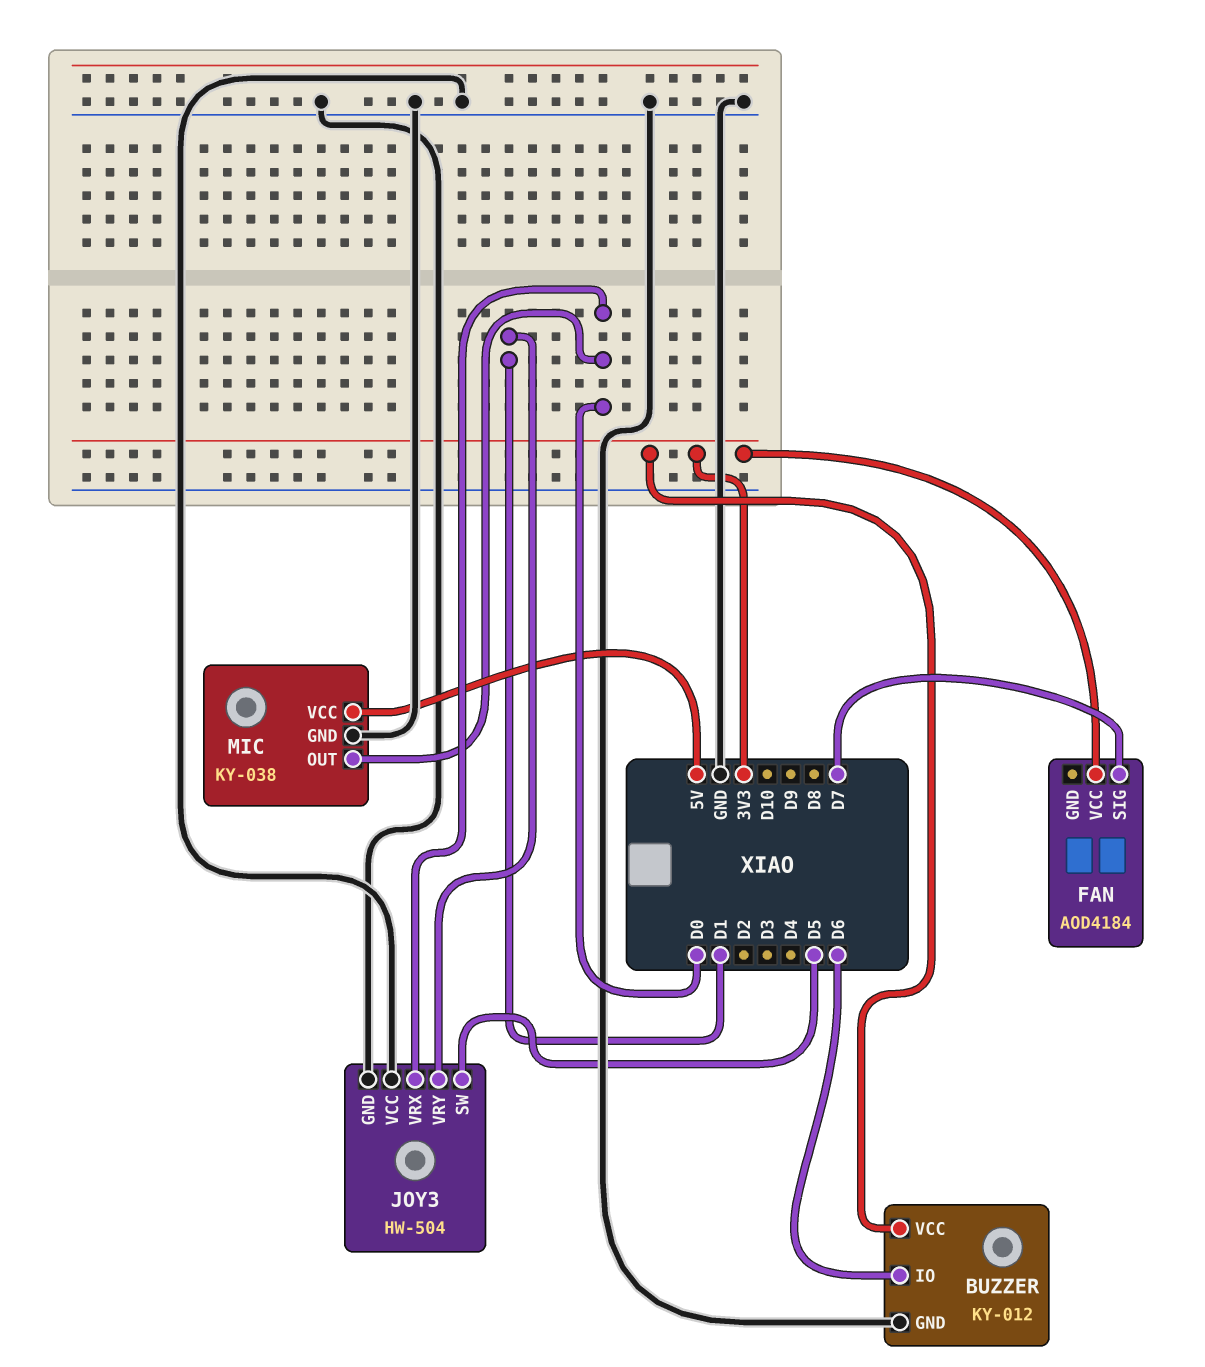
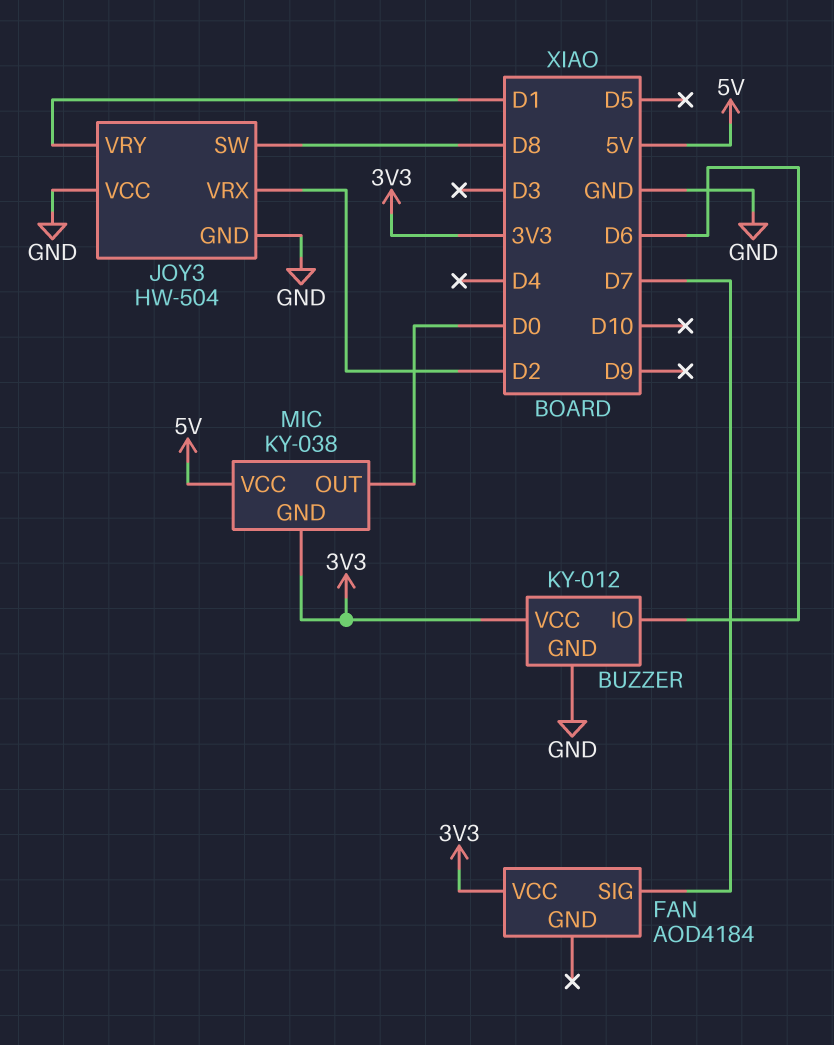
JOY3 pin SW: D5 -> D8
JOY3 pin VRX: D0 -> D2
MIC pin GND: GND -> 3V3

